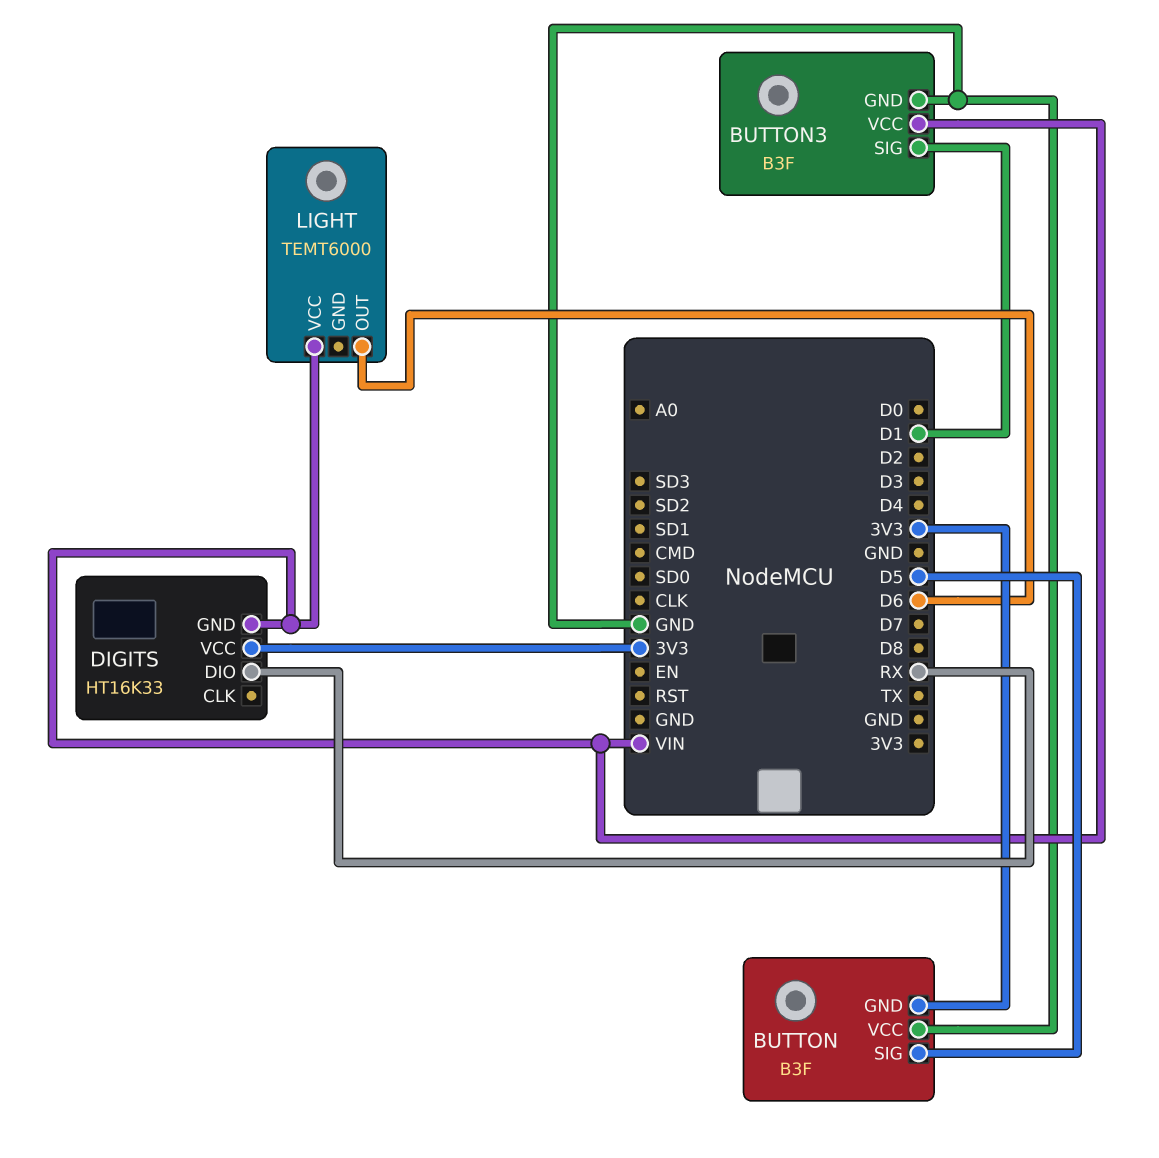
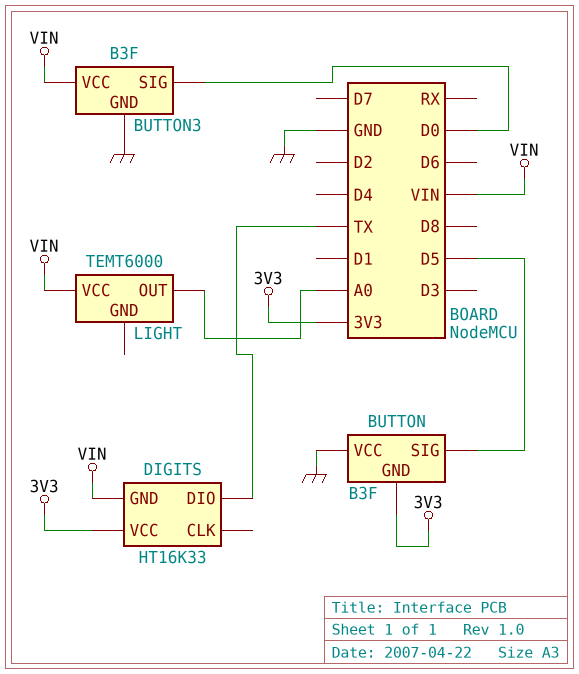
BUTTON3 pin SIG: D1 -> D0
DIGITS pin DIO: RX -> TX
LIGHT pin OUT: D6 -> A0

